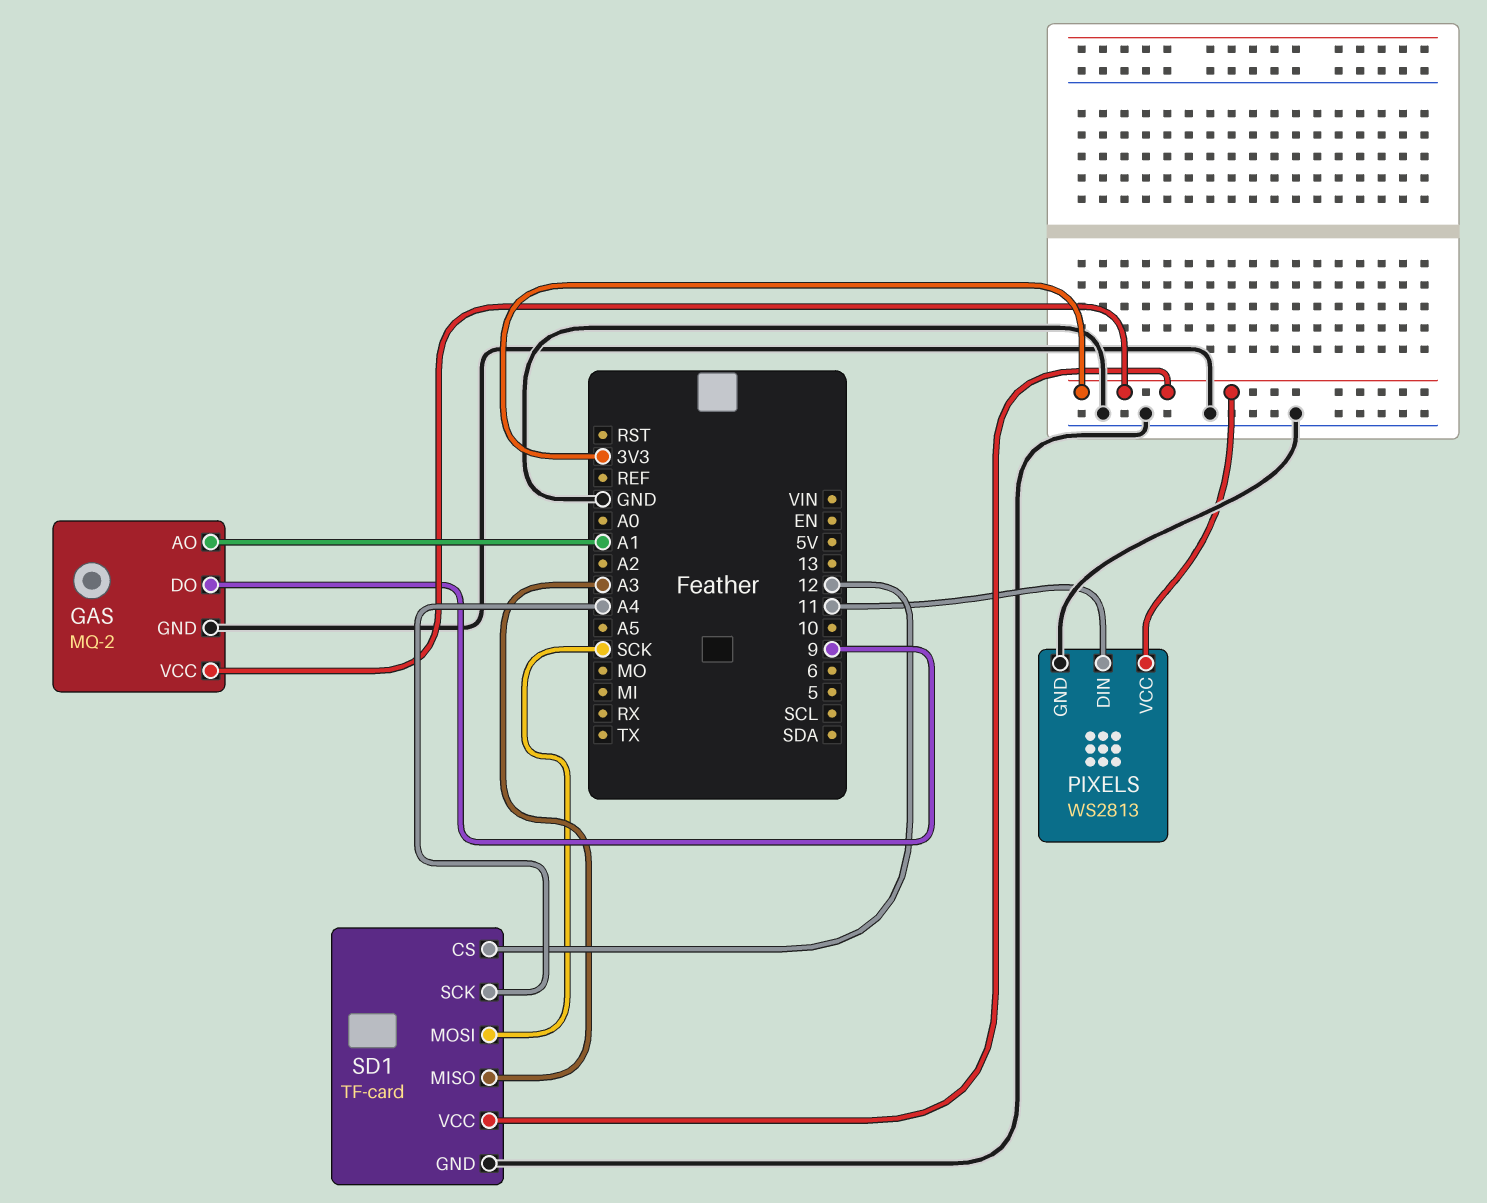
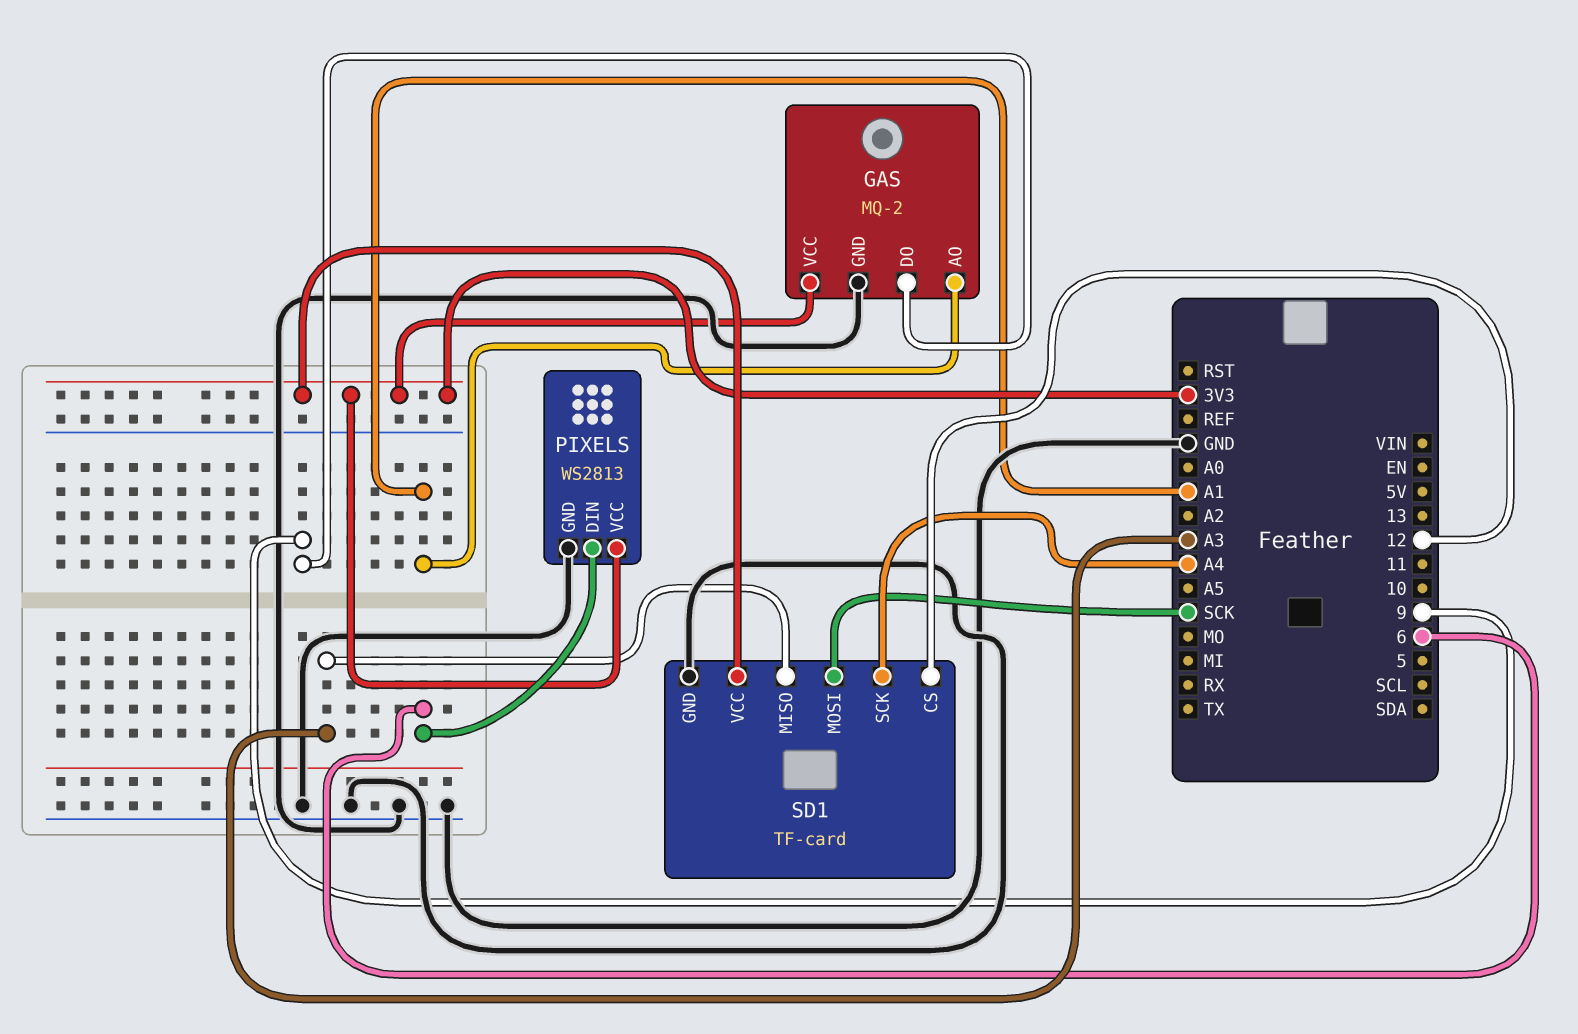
PIXELS pin DIN: 11 -> 6

